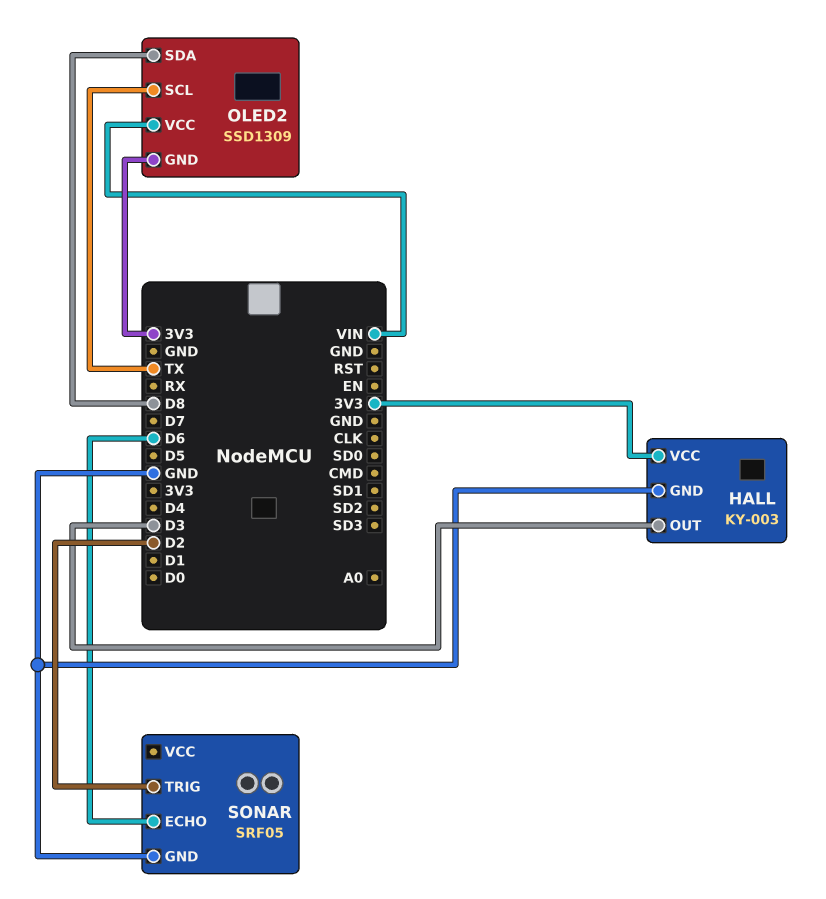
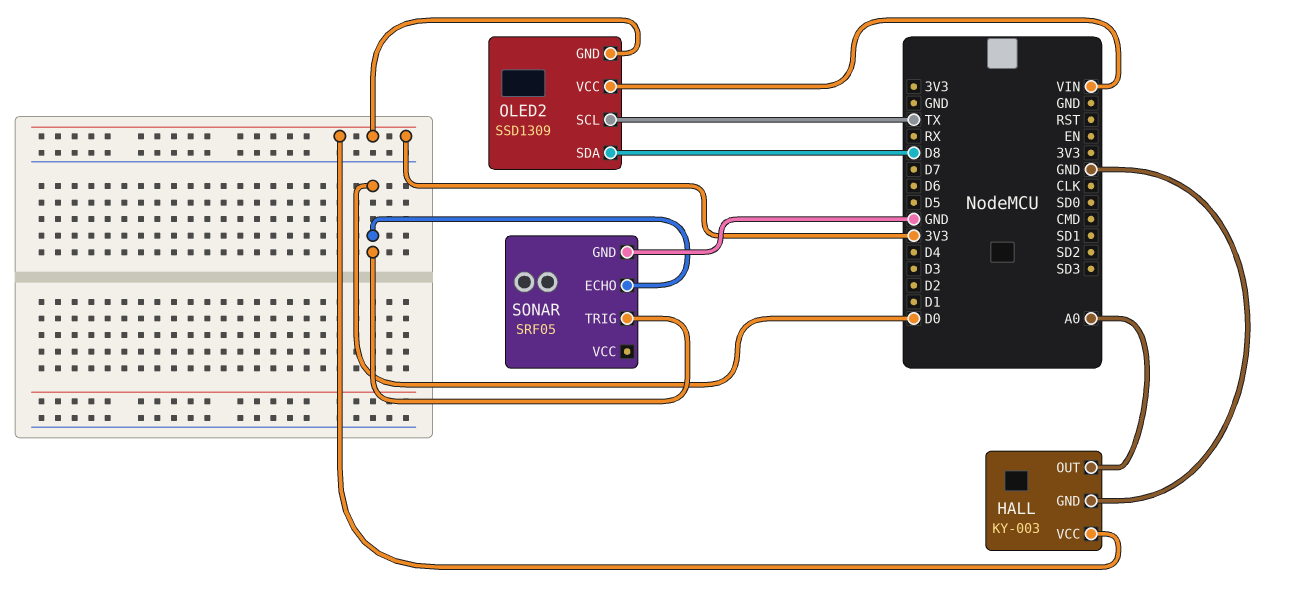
HALL pin OUT: D3 -> A0
SONAR pin ECHO: D6 -> D0
SONAR pin TRIG: D2 -> D0

